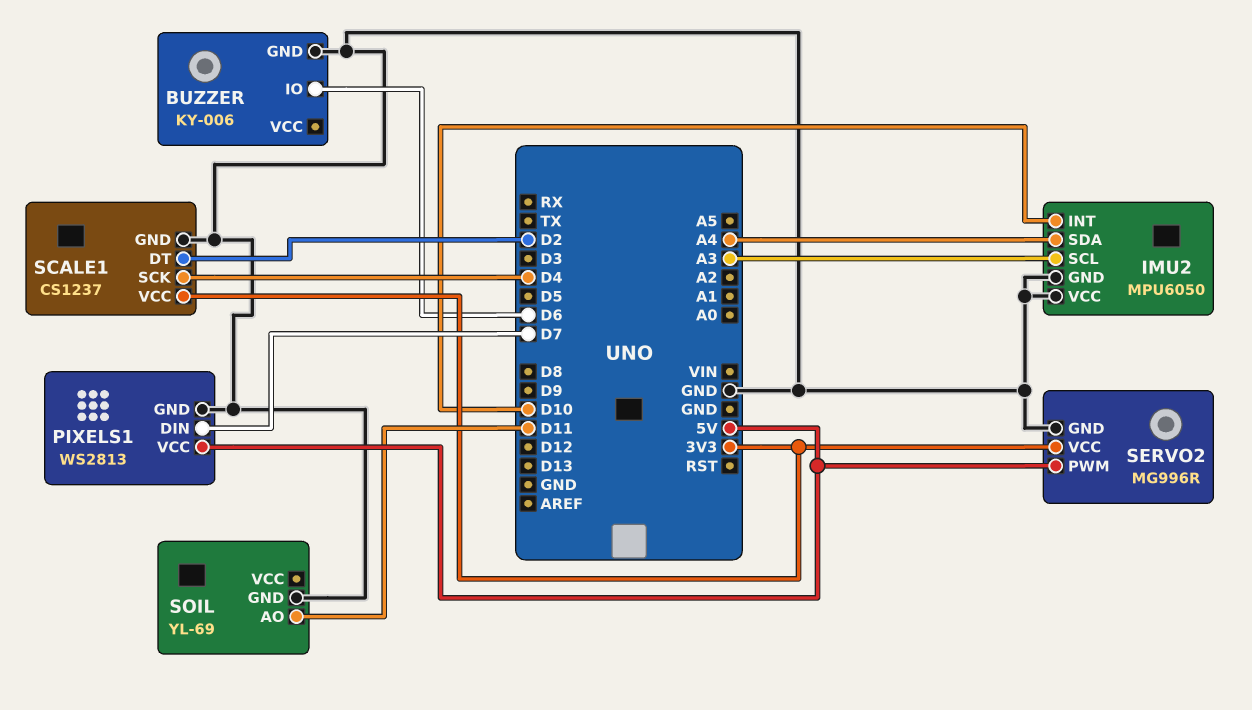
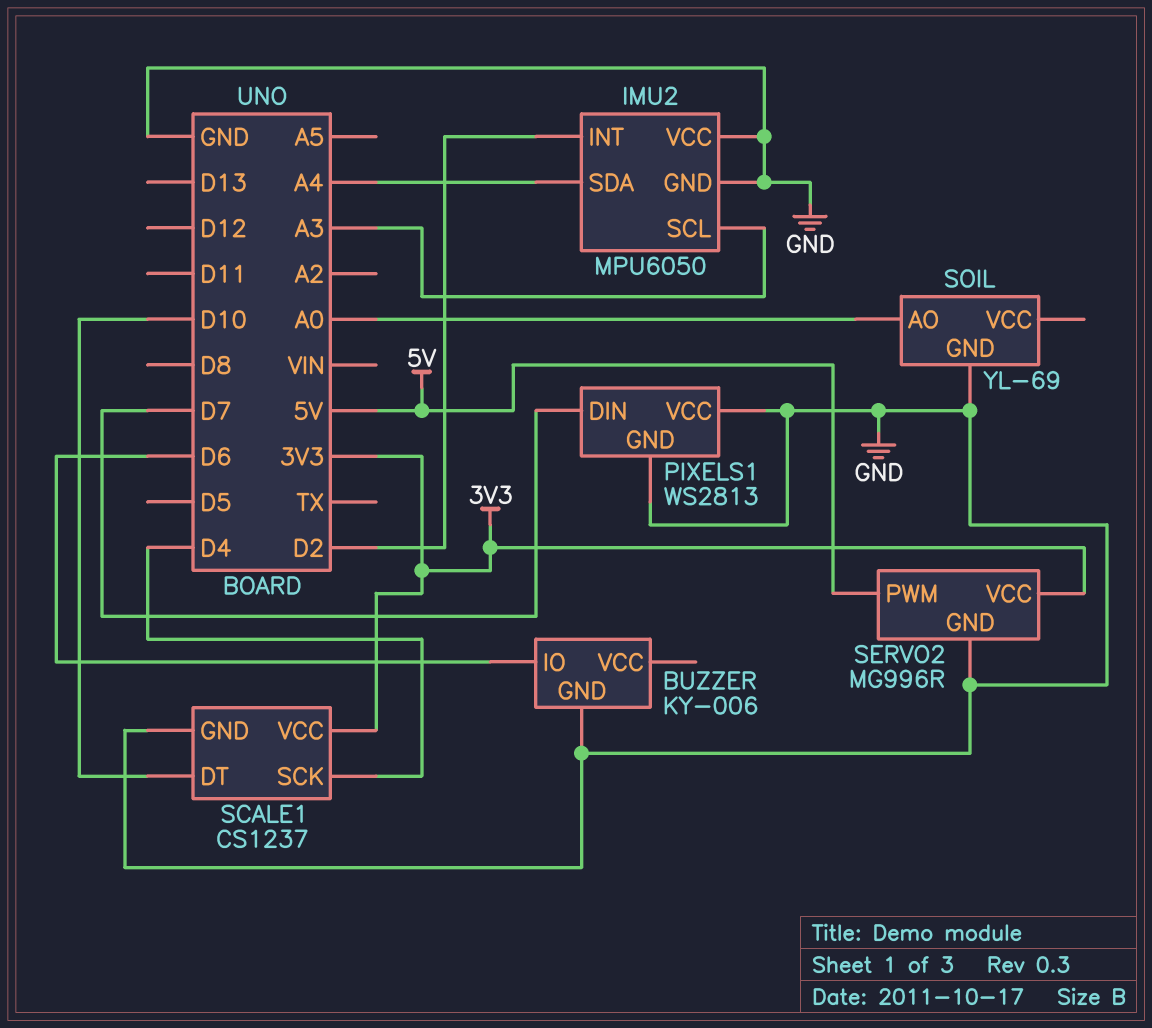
IMU2 pin INT: D10 -> D2
PIXELS1 pin VCC: 5V -> GND
SCALE1 pin DT: D2 -> D10
SOIL pin AO: D11 -> A0

